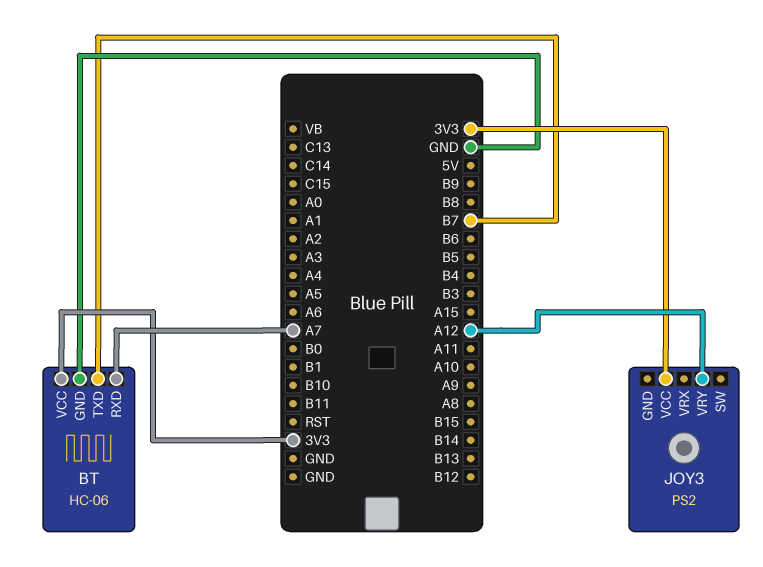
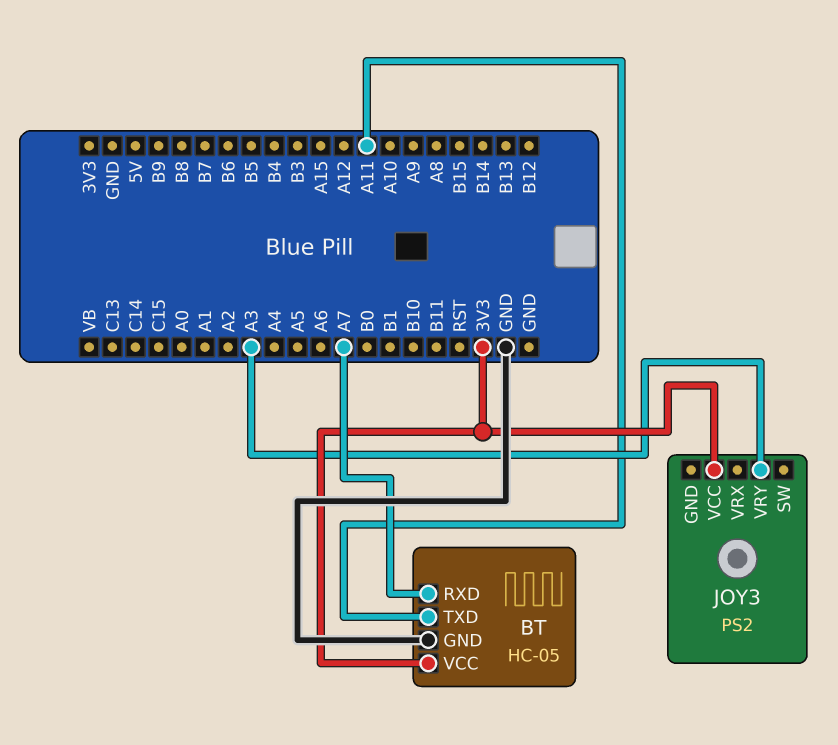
BT: HC-06 -> HC-05
BT pin TXD: B7 -> A11
JOY3 pin VRY: A12 -> A3

